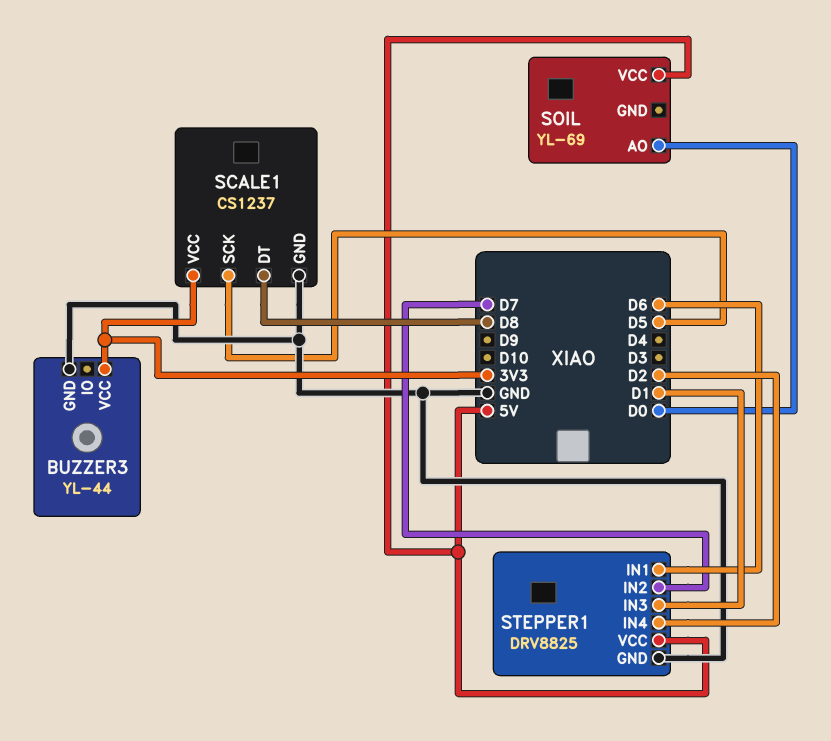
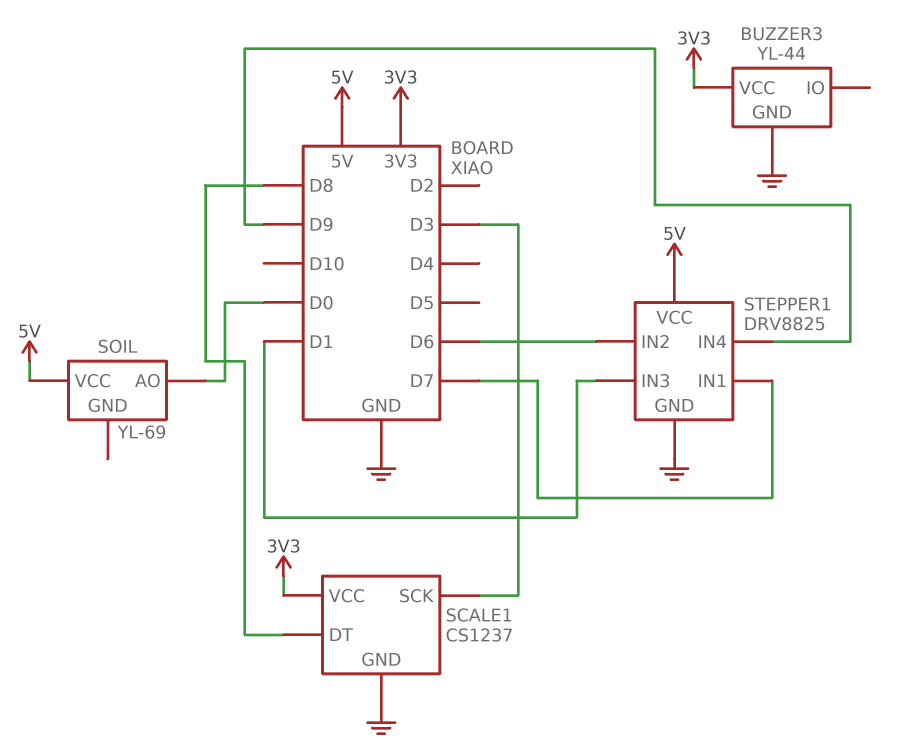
SCALE1 pin SCK: D5 -> D3
STEPPER1 pin IN1: D6 -> D7
STEPPER1 pin IN2: D7 -> D6
STEPPER1 pin IN4: D2 -> D9

